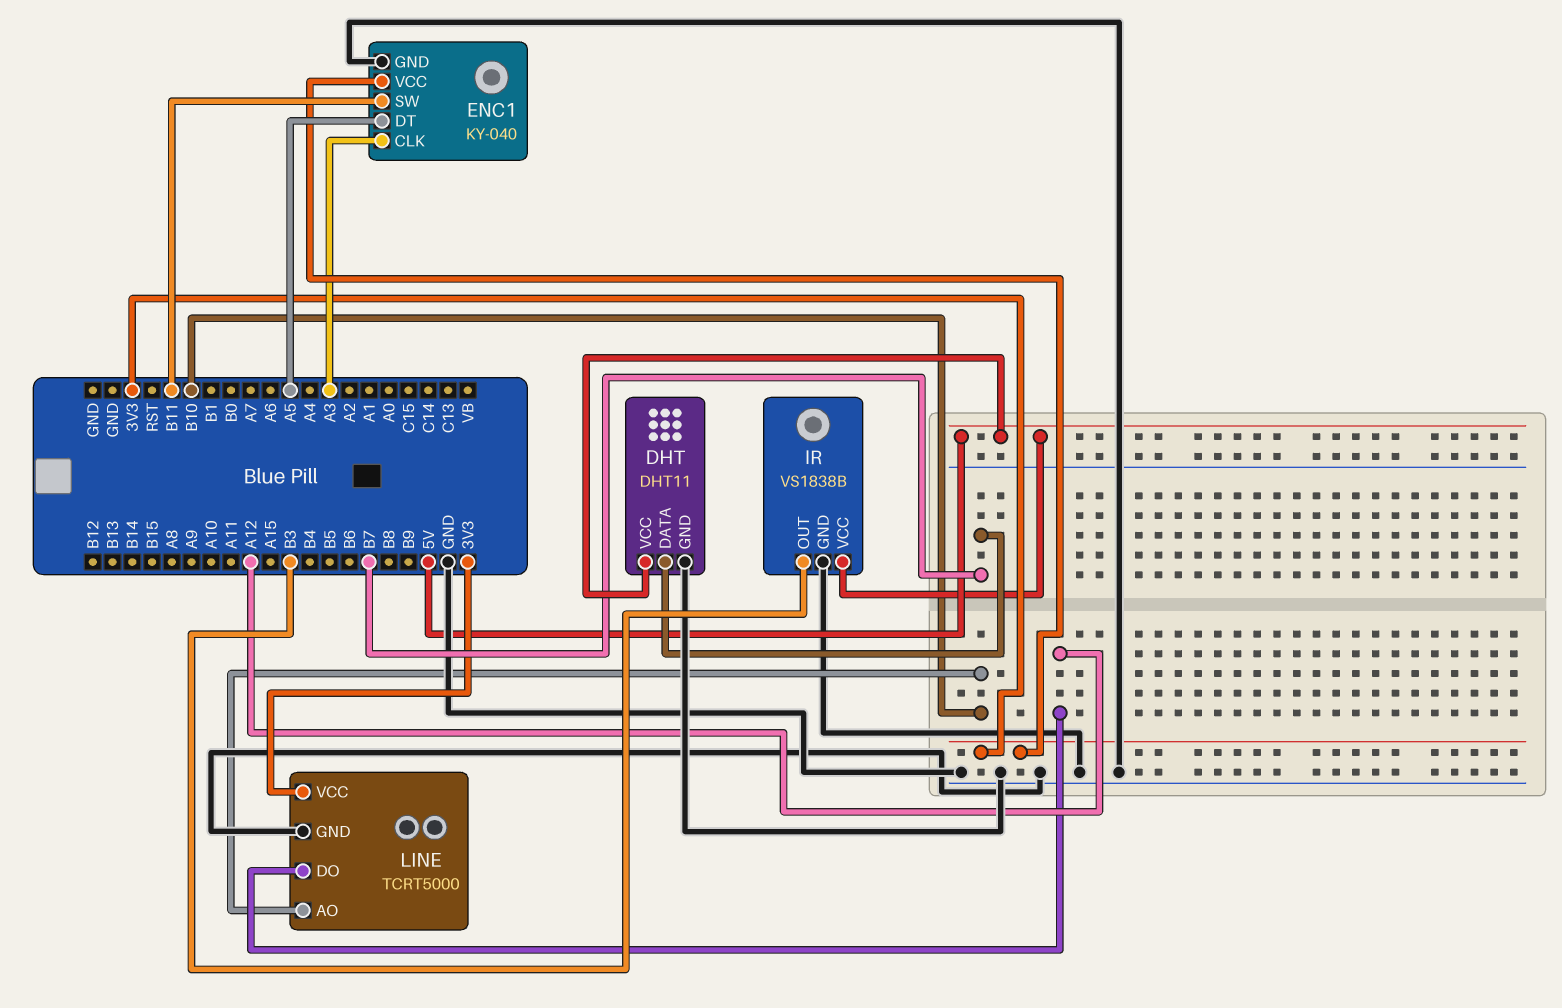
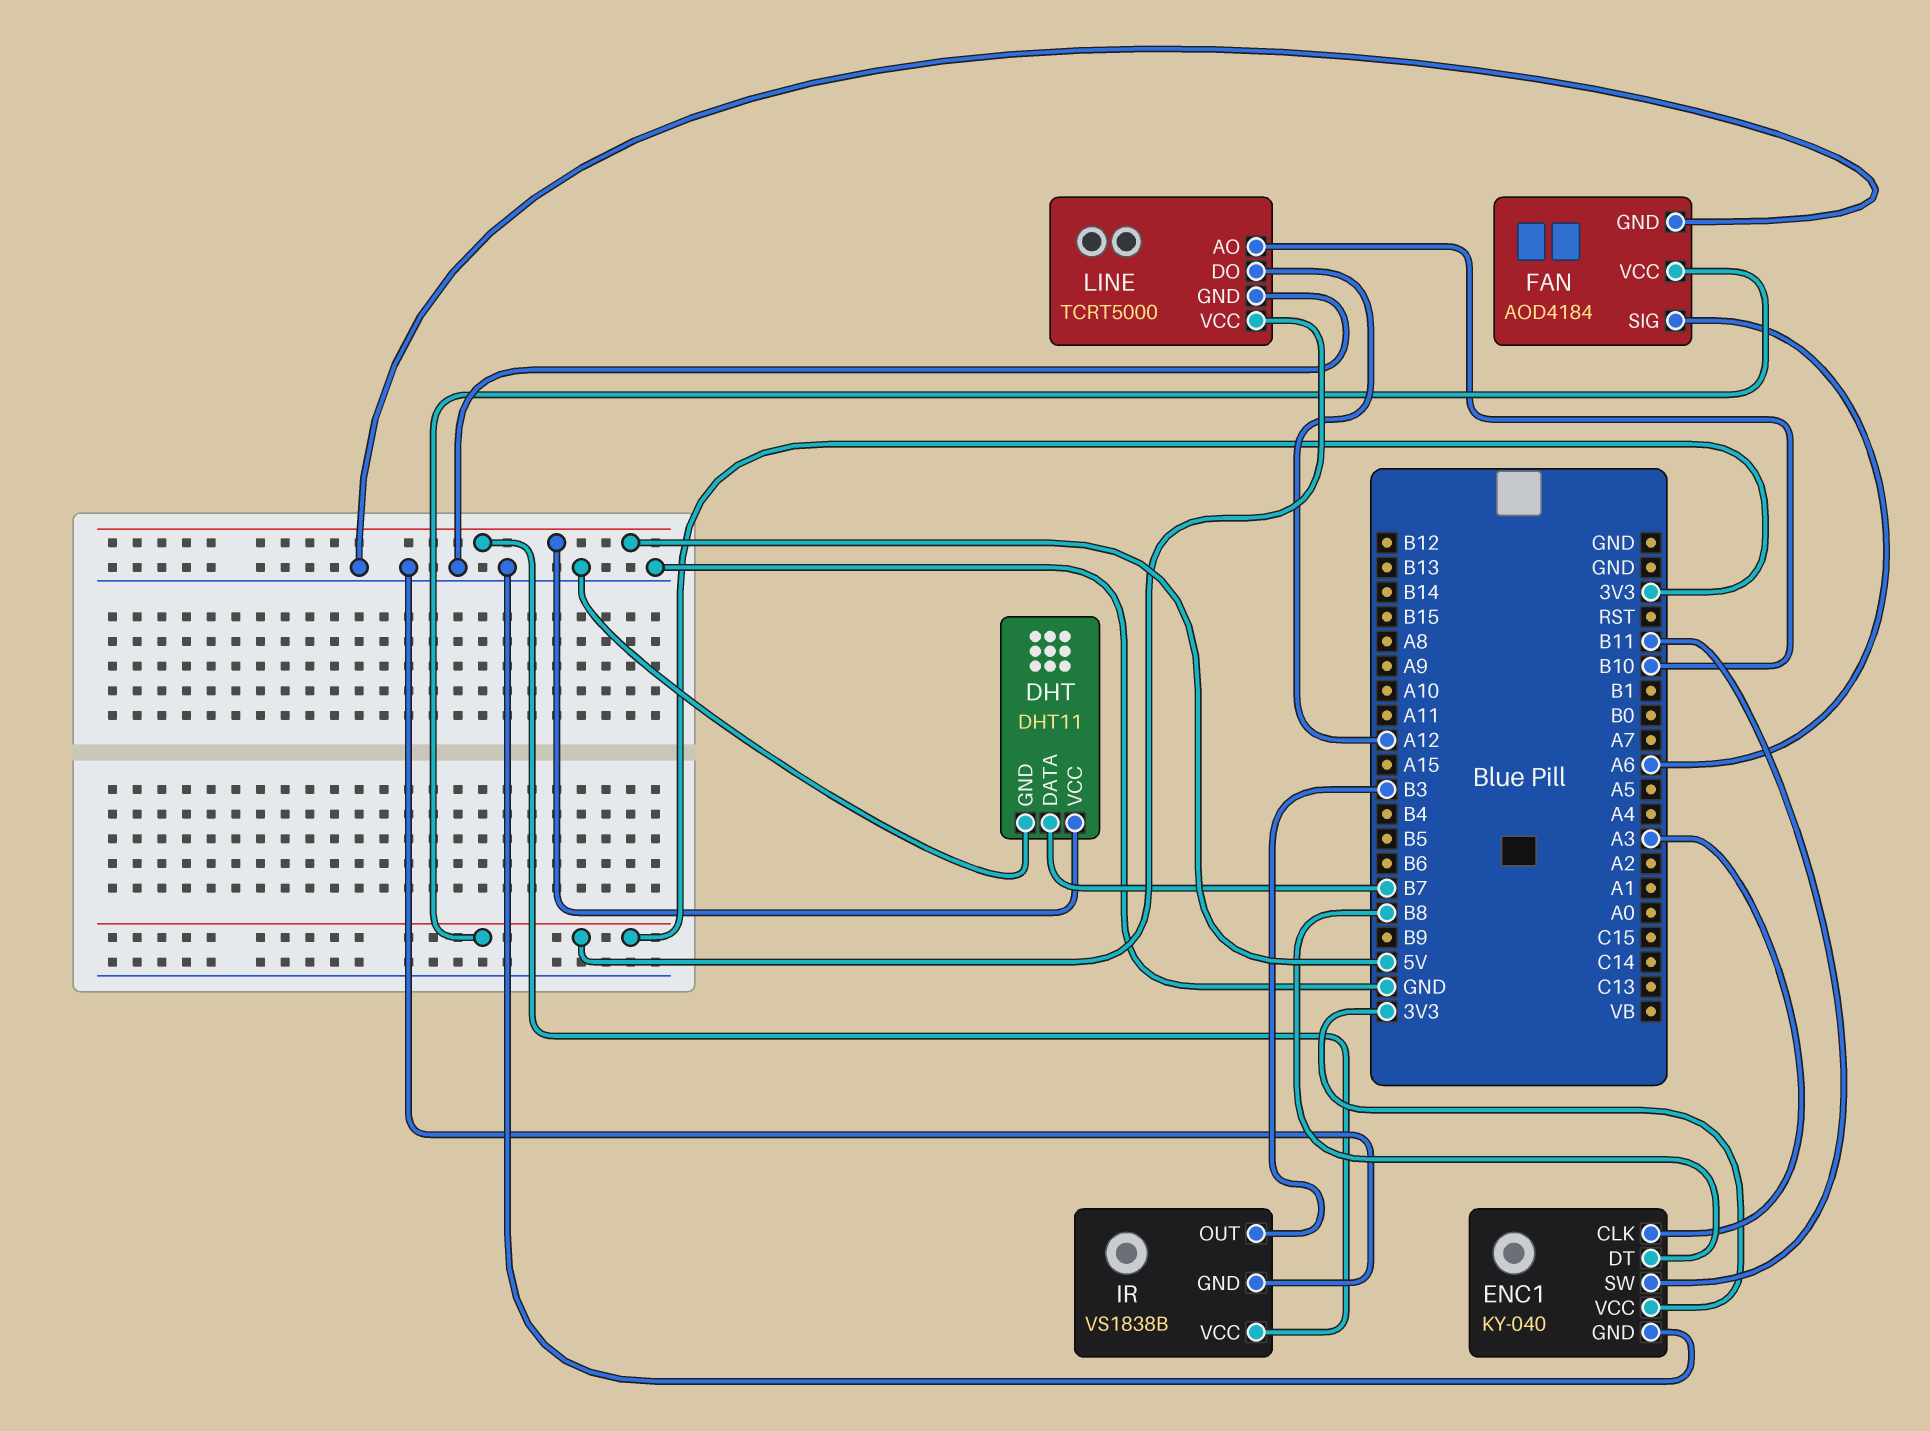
ENC1 pin DT: A5 -> B8
FAN: none -> AOD4184
FAN pin GND: none -> GND
FAN pin SIG: none -> A6
FAN pin VCC: none -> 3V3

